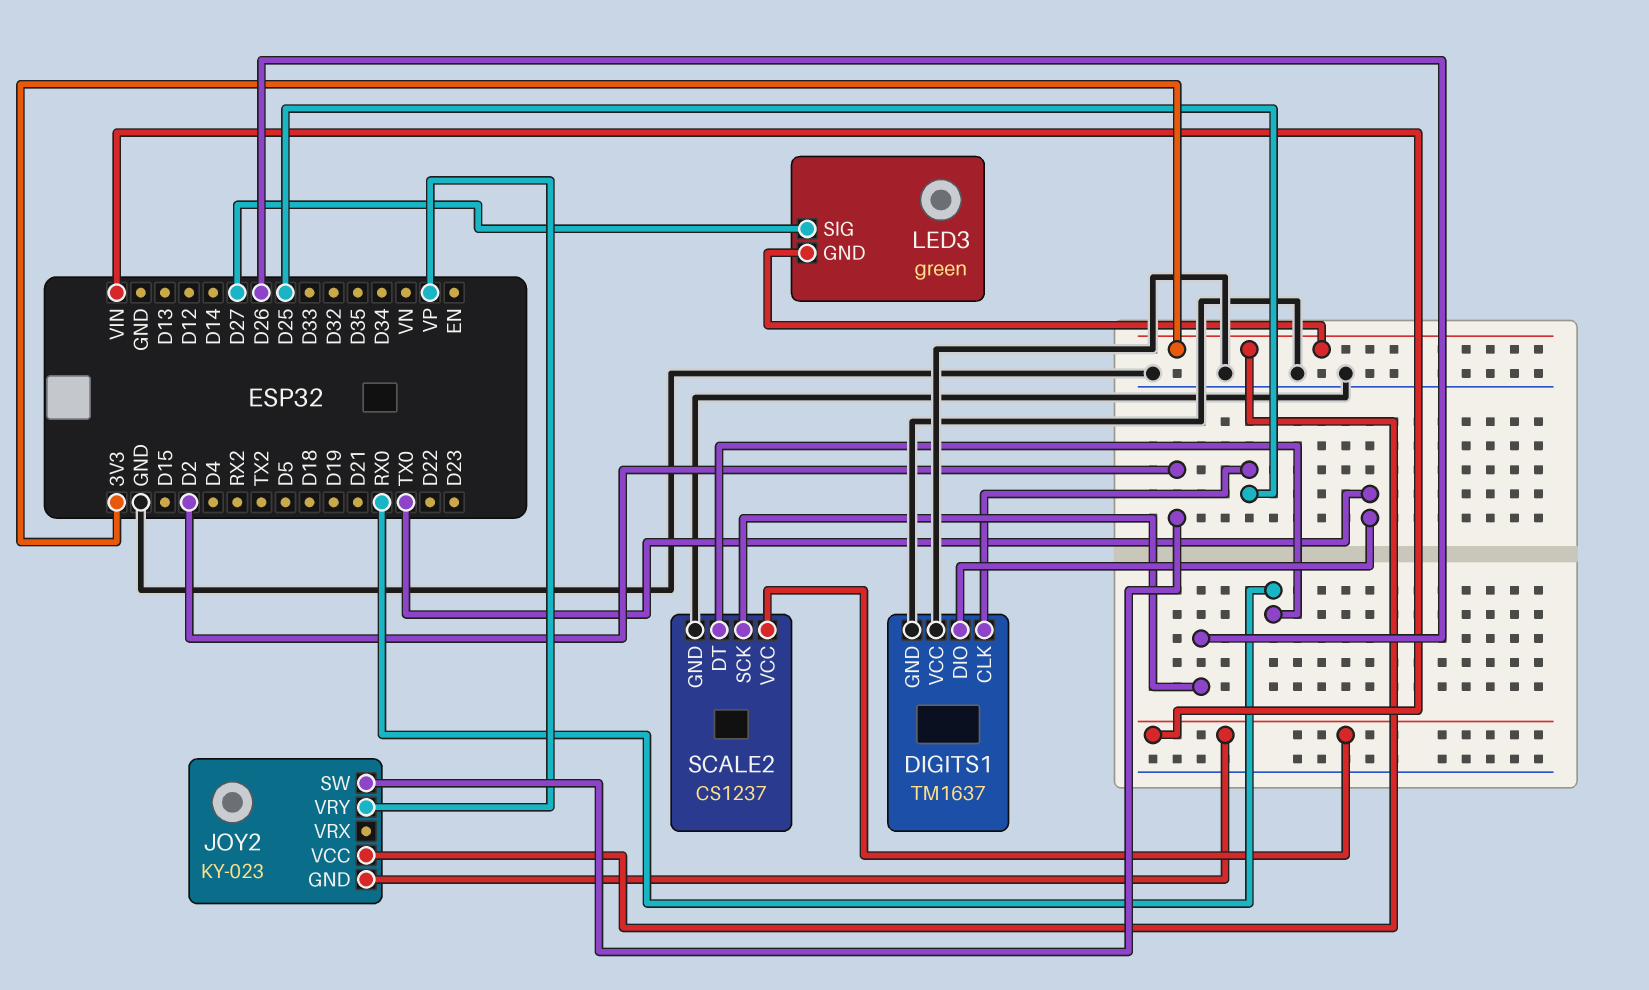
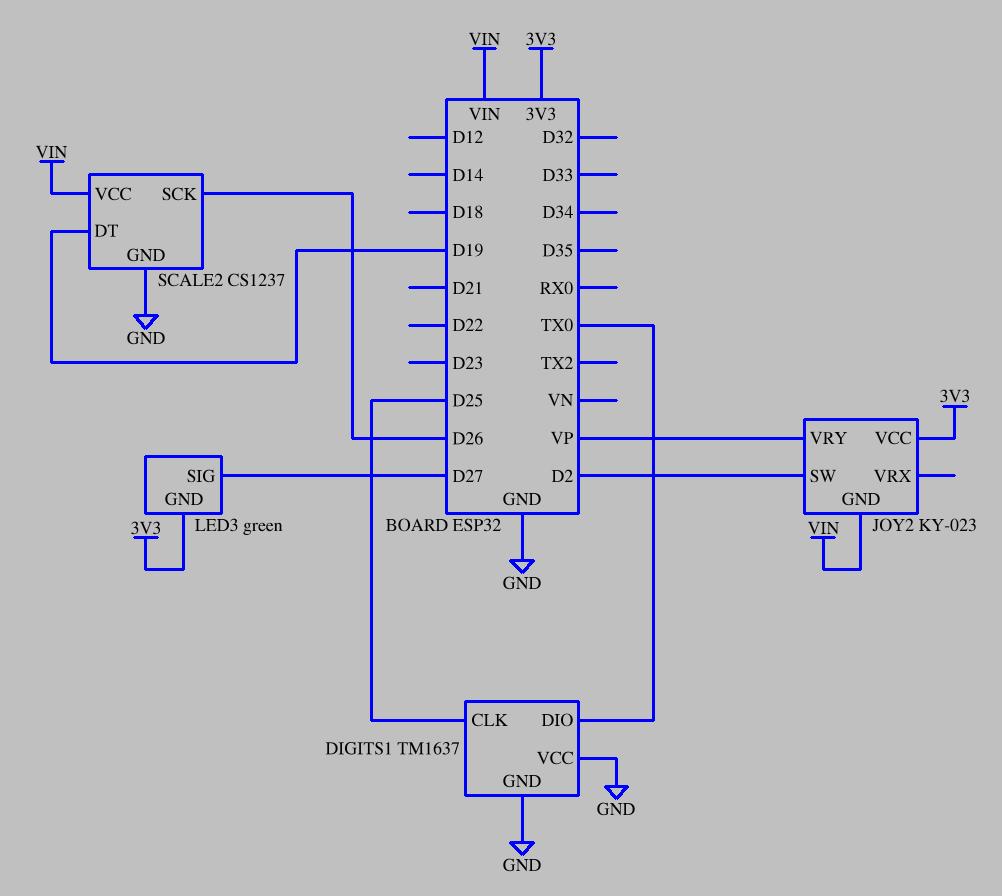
SCALE2 pin DT: RX0 -> D19

